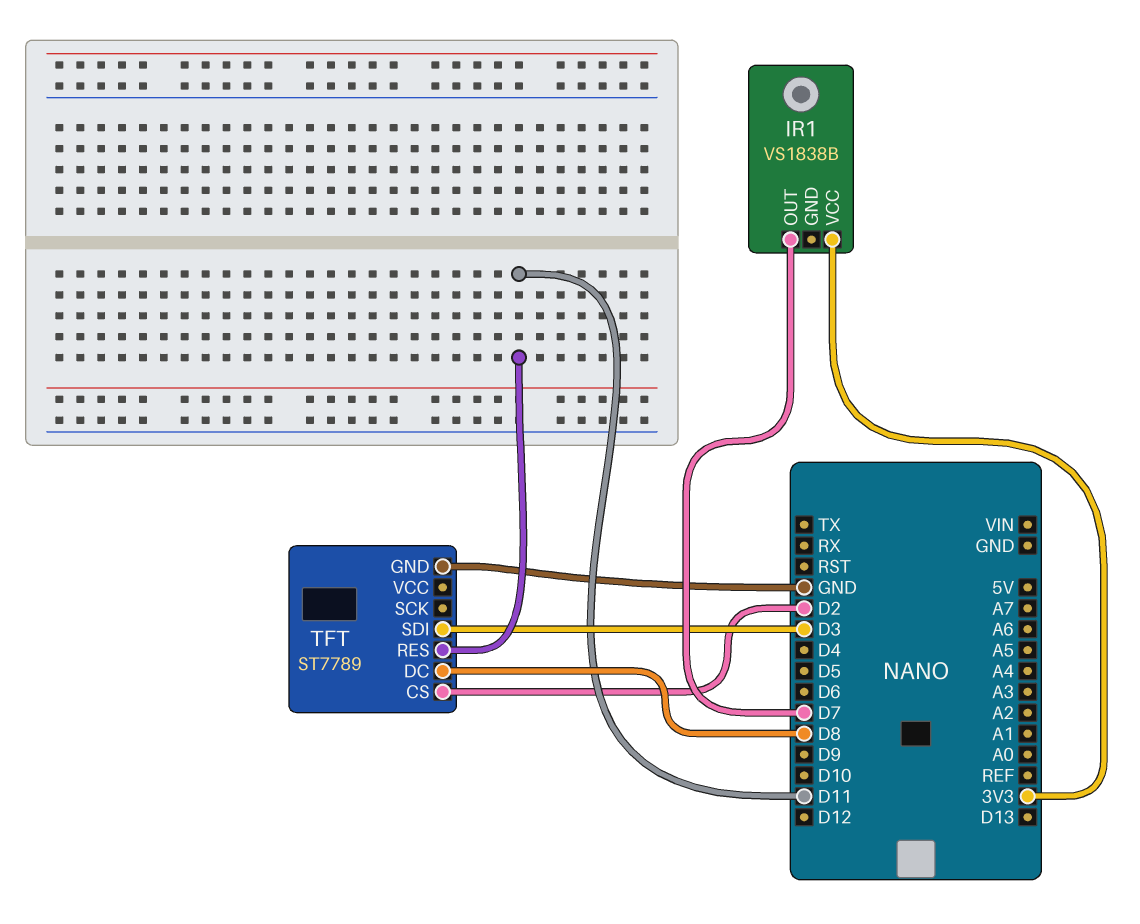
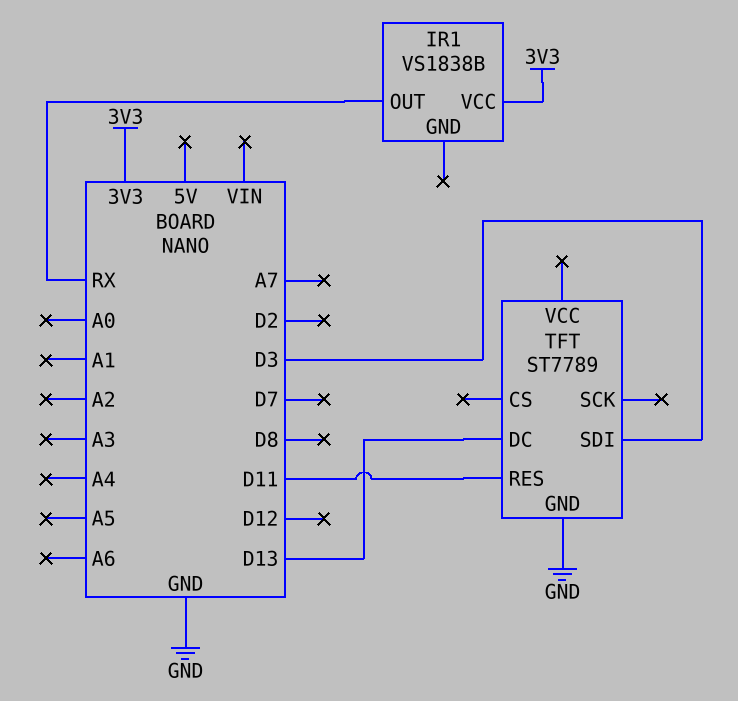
IR1 pin OUT: D7 -> RX
TFT pin CS: D2 -> none
TFT pin DC: D8 -> D13

